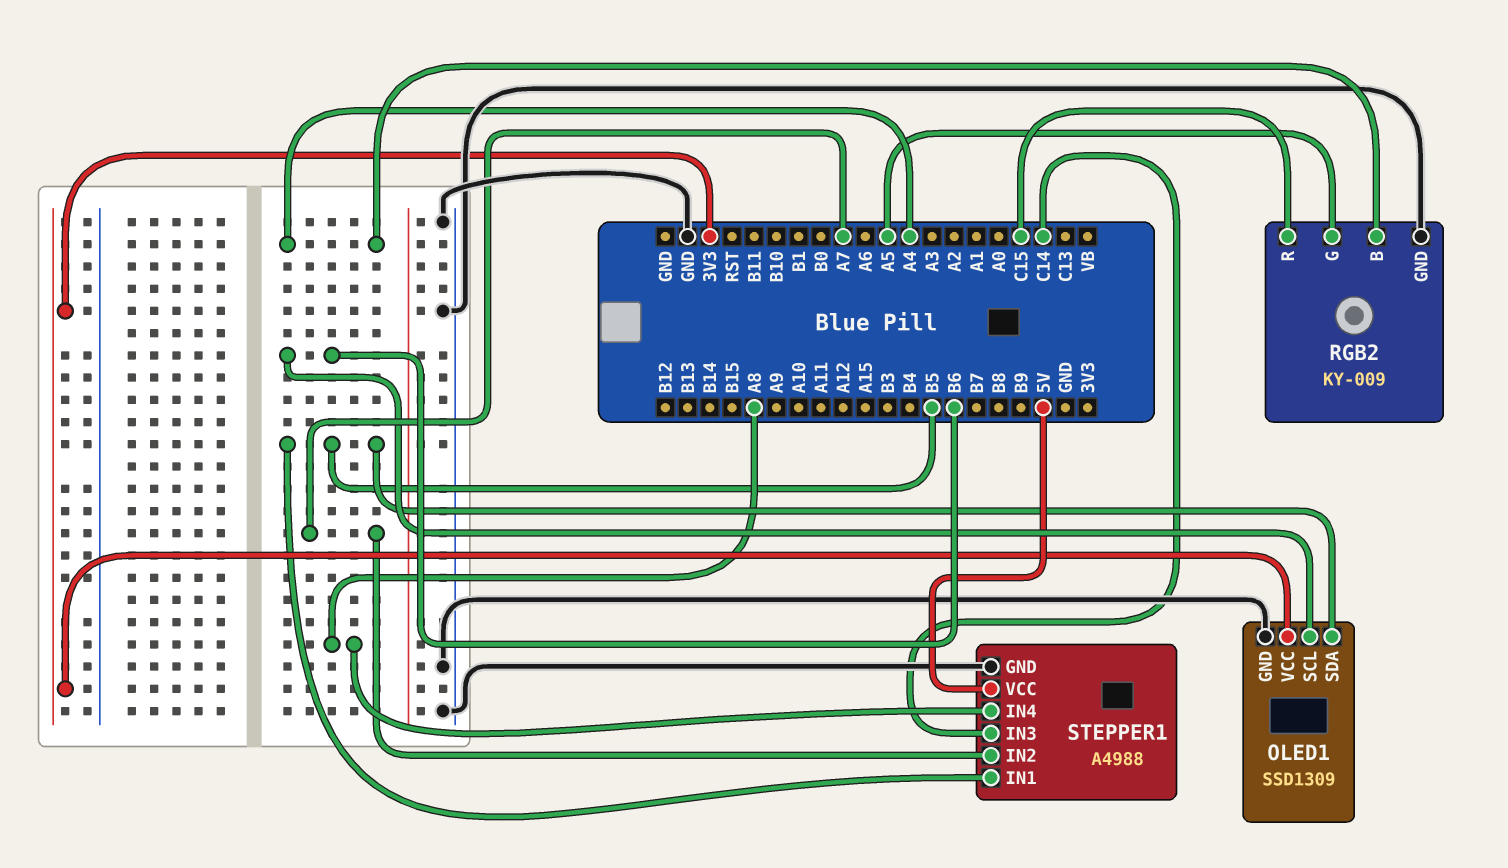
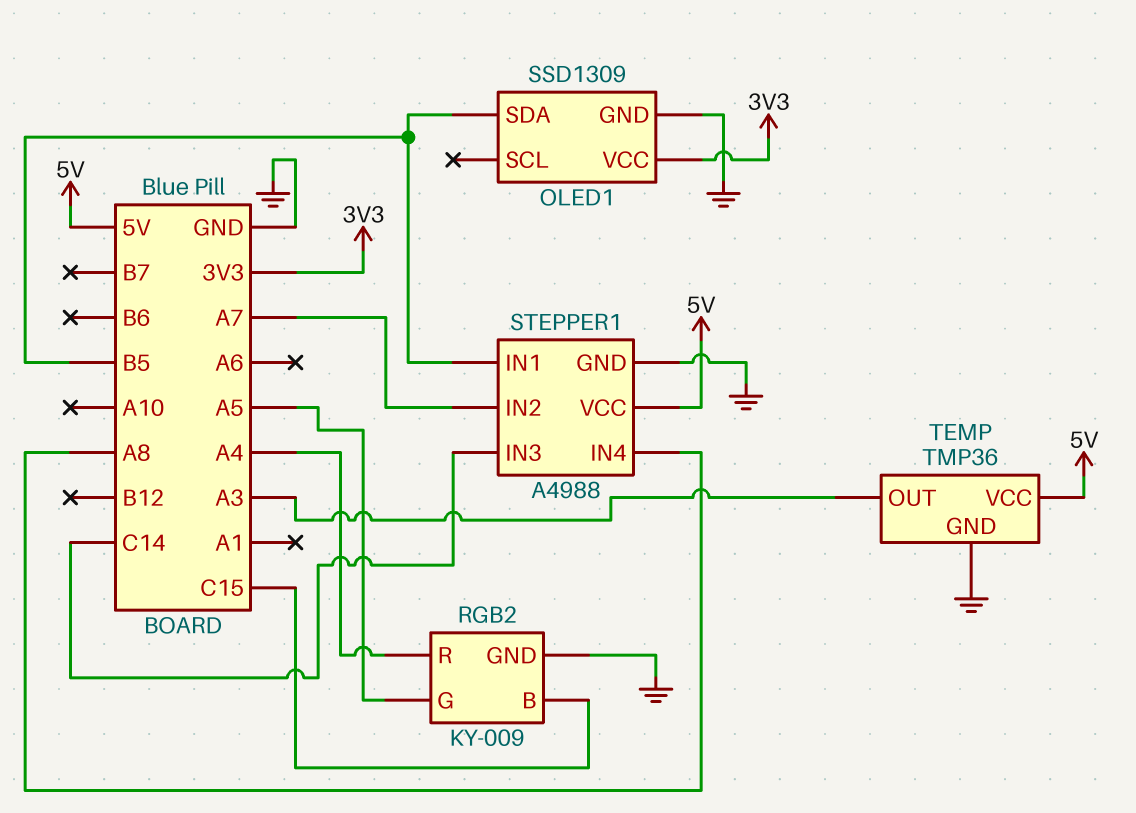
OLED1 pin SCL: B6 -> none
RGB2 pin B: A4 -> C15
RGB2 pin R: C15 -> A4
TEMP: none -> TMP36
TEMP pin GND: none -> GND
TEMP pin OUT: none -> A3
TEMP pin VCC: none -> 5V

